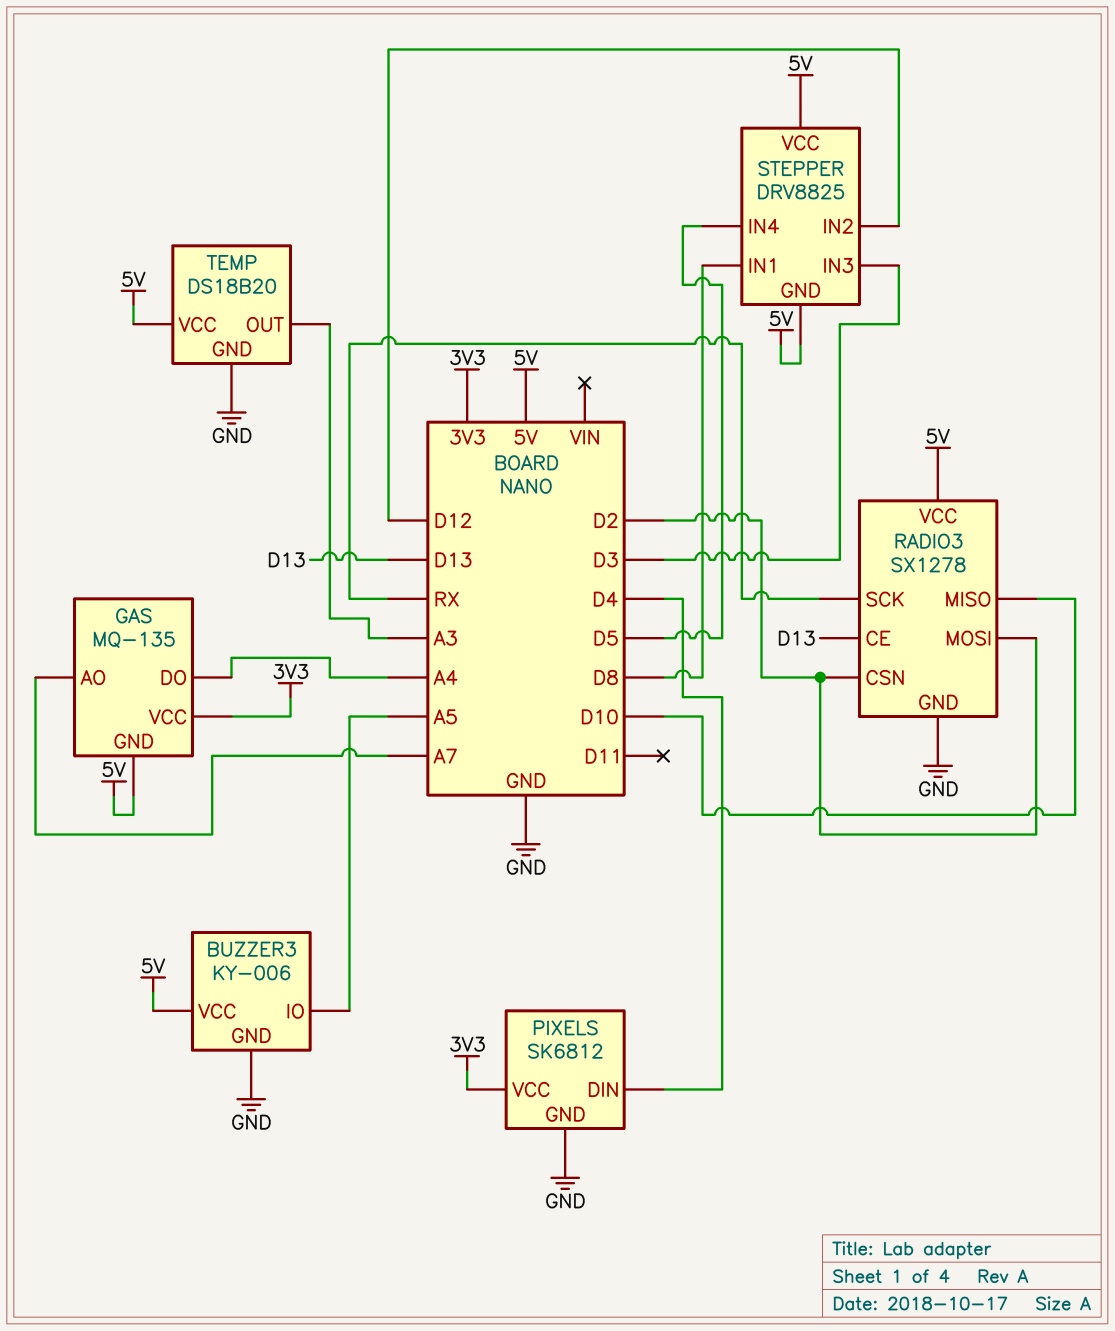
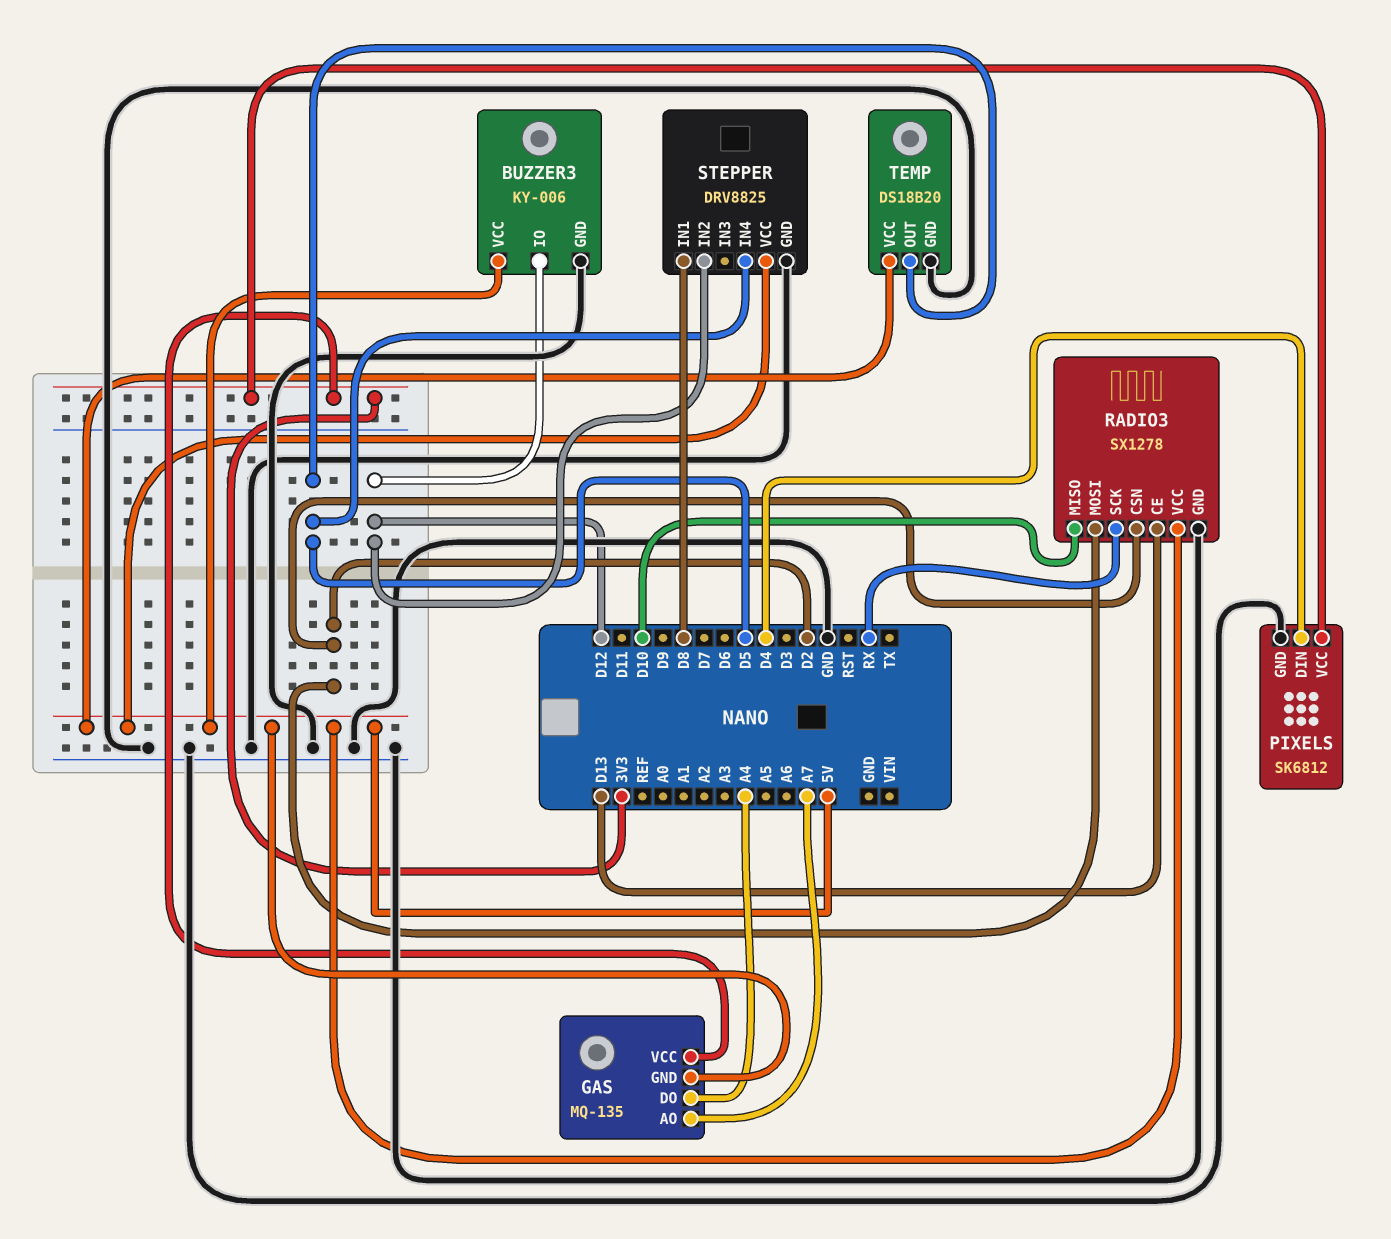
BUZZER3 pin IO: A5 -> D12
STEPPER pin GND: 5V -> GND
STEPPER pin IN3: D3 -> none
TEMP pin OUT: A3 -> D5

